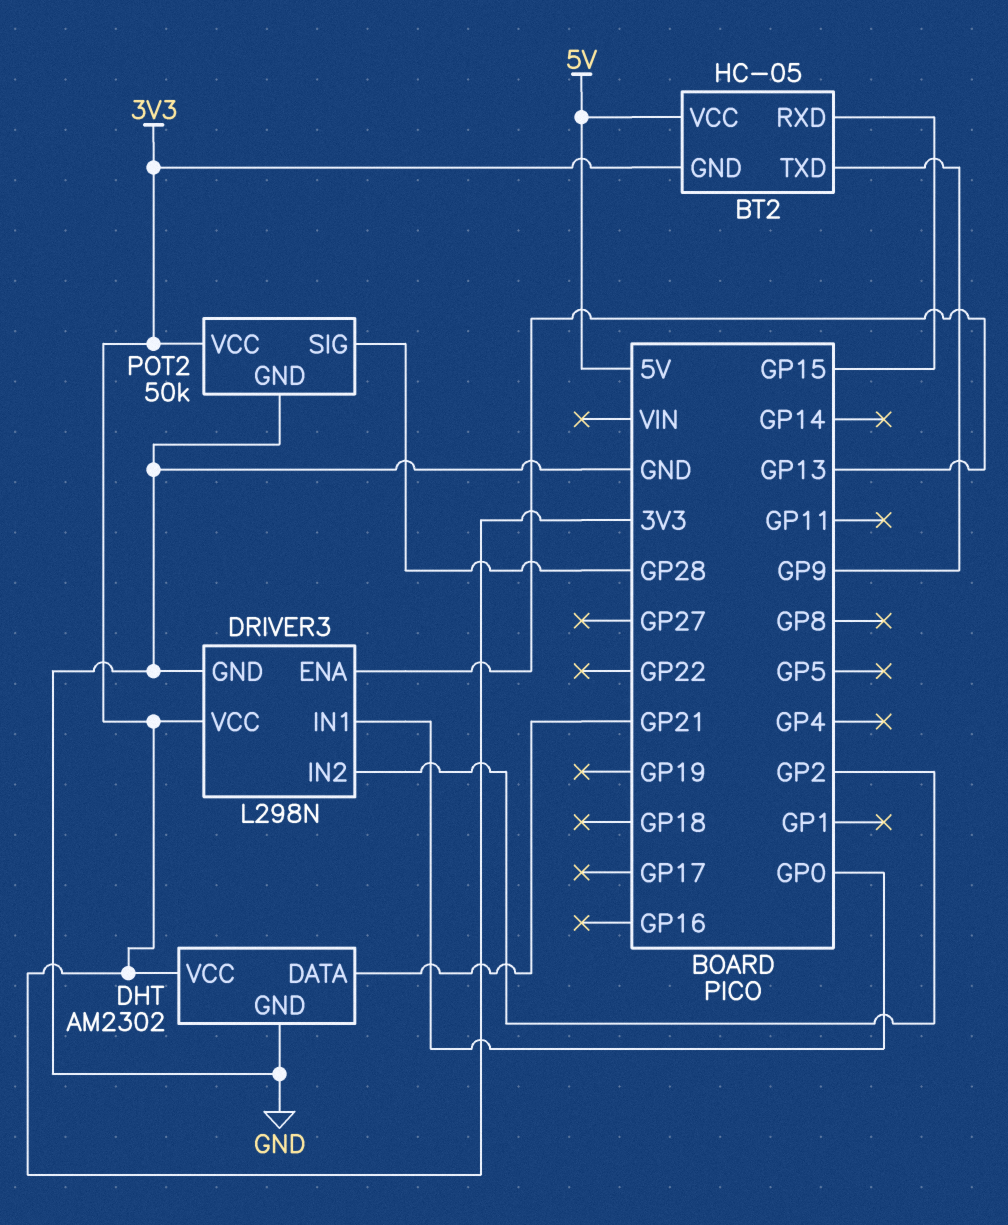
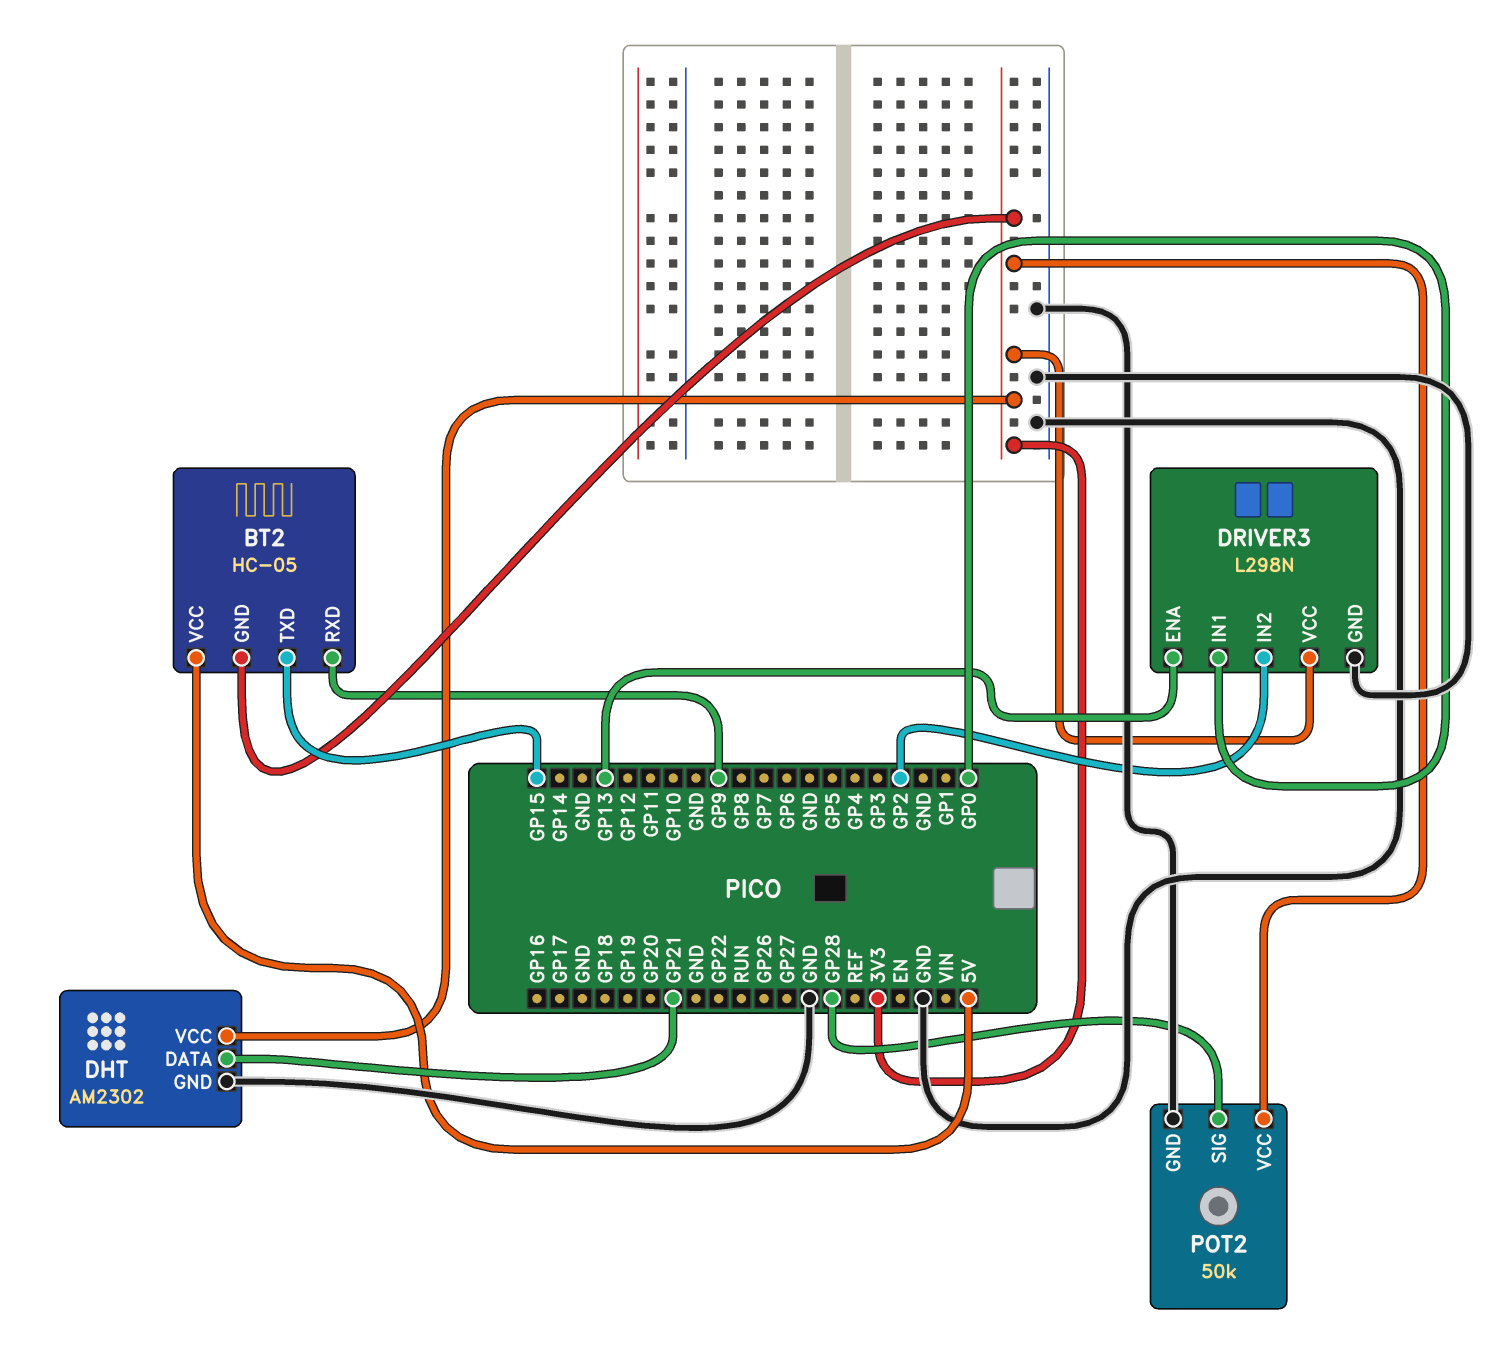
BT2 pin RXD: GP15 -> GP9
BT2 pin TXD: GP9 -> GP15

